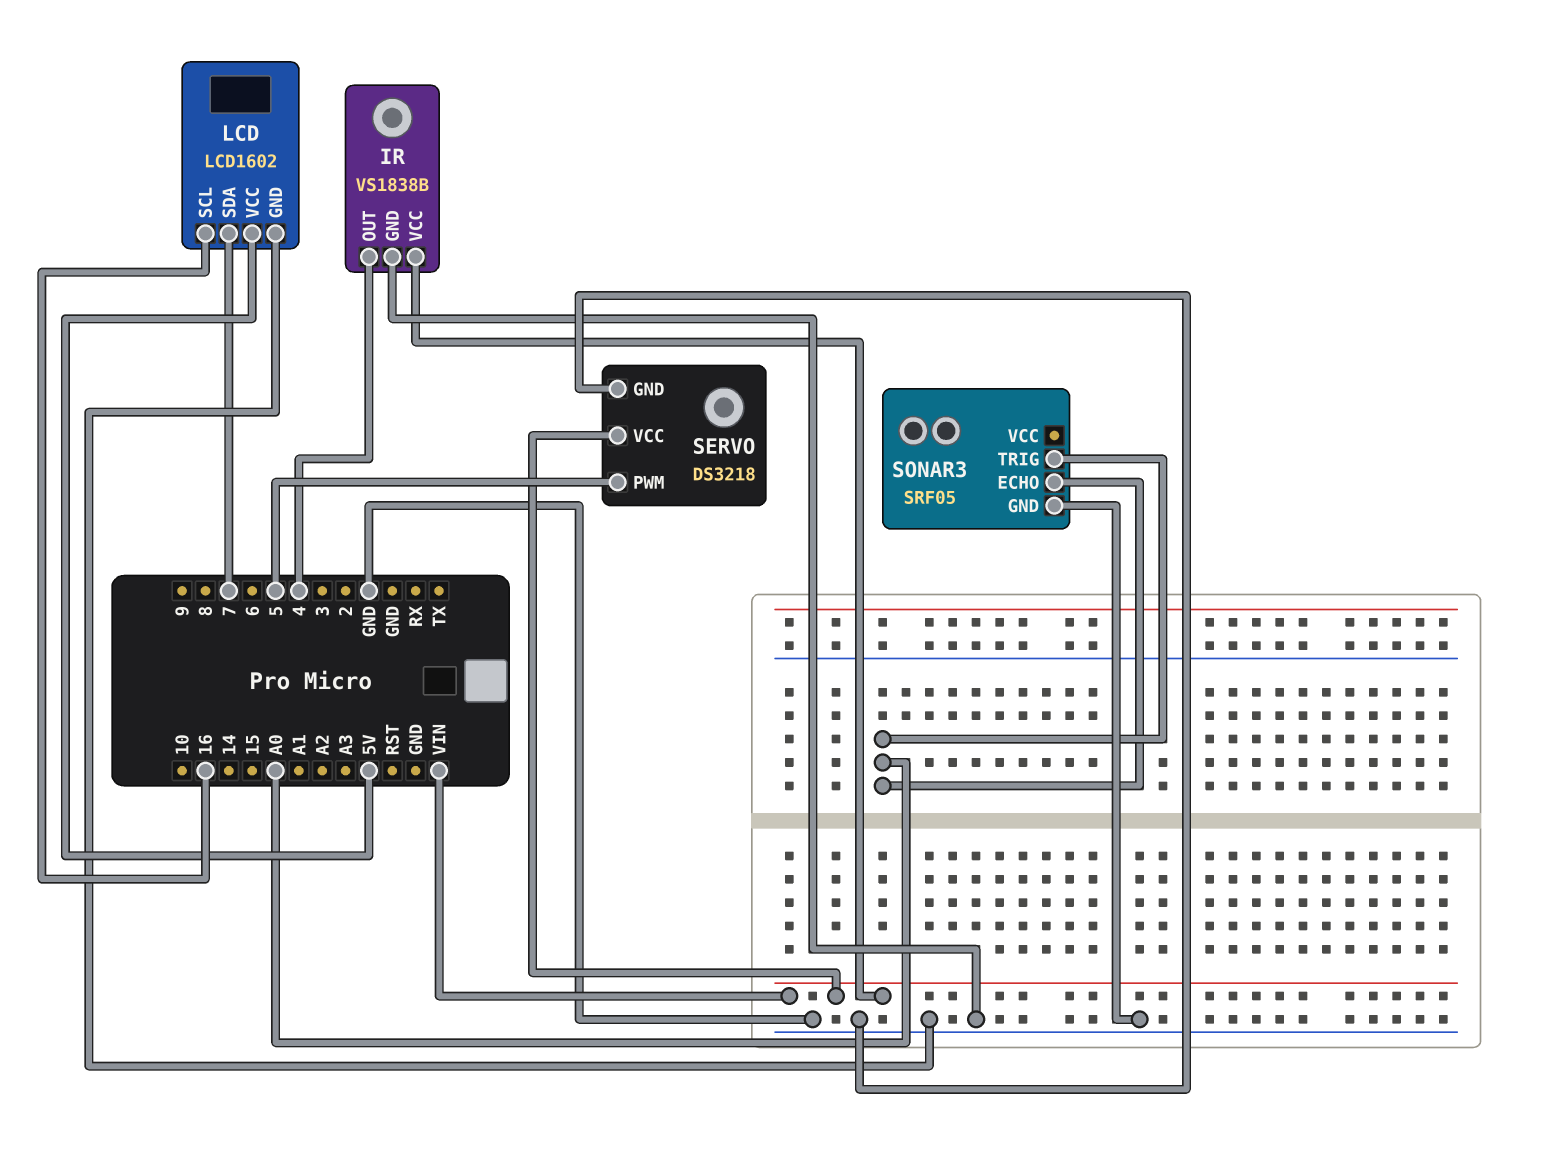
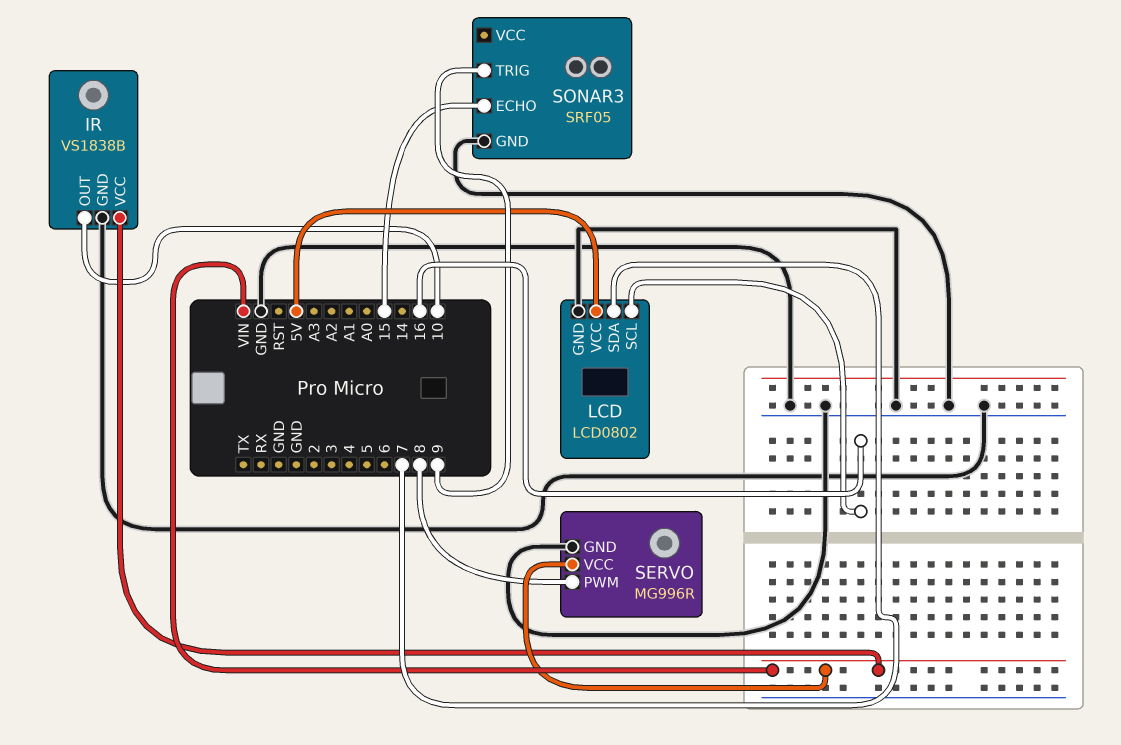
IR pin OUT: 4 -> 10
LCD: LCD1602 -> LCD0802
SERVO: DS3218 -> MG996R
SERVO pin PWM: 5 -> 8
SONAR3 pin ECHO: A0 -> 15
SONAR3 pin TRIG: A0 -> 9

